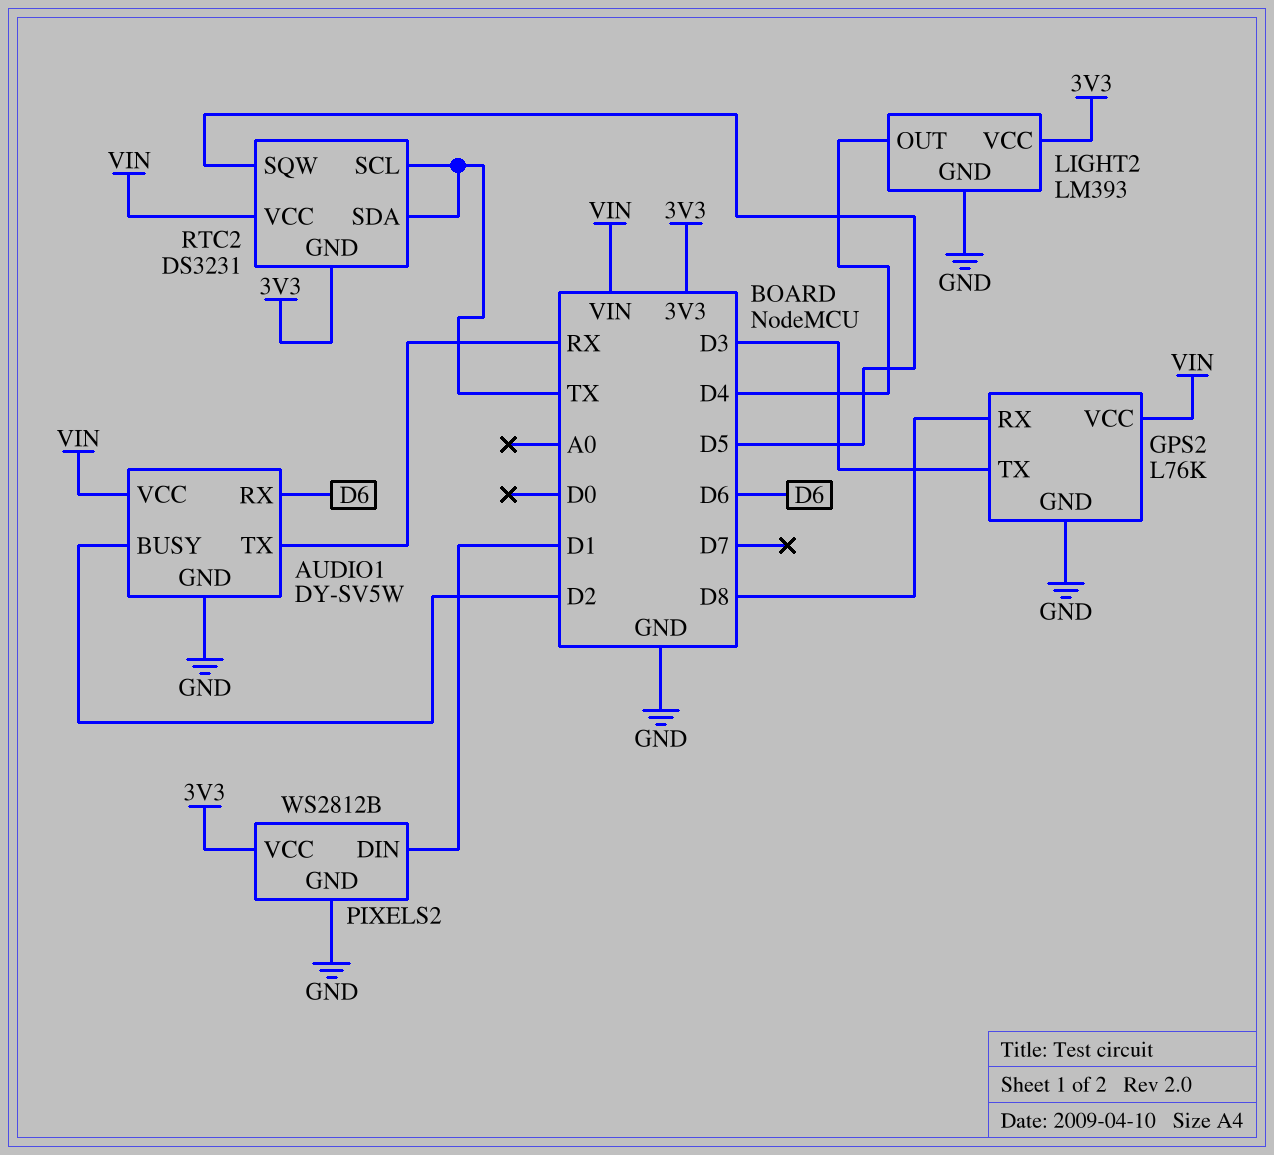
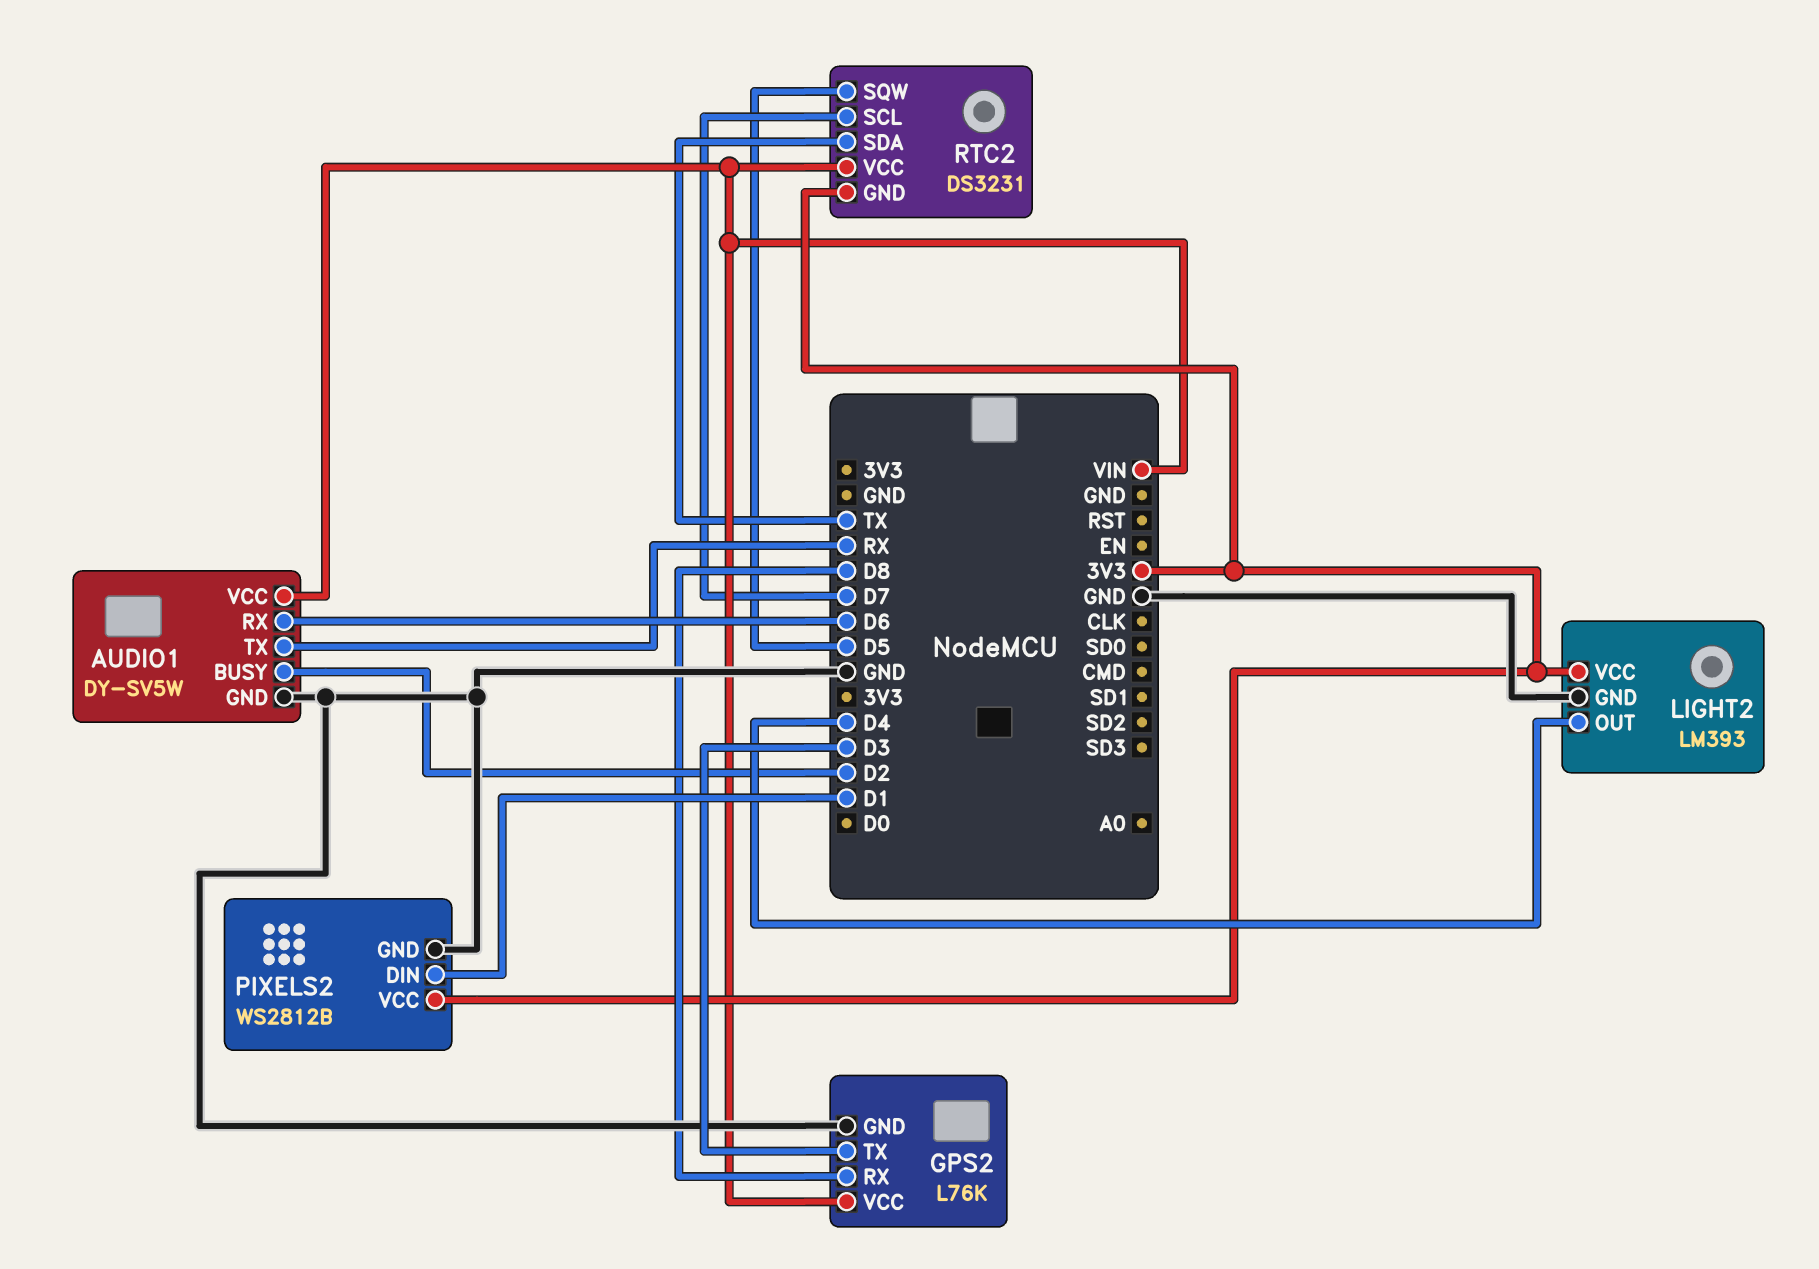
RTC2 pin SCL: TX -> D7

